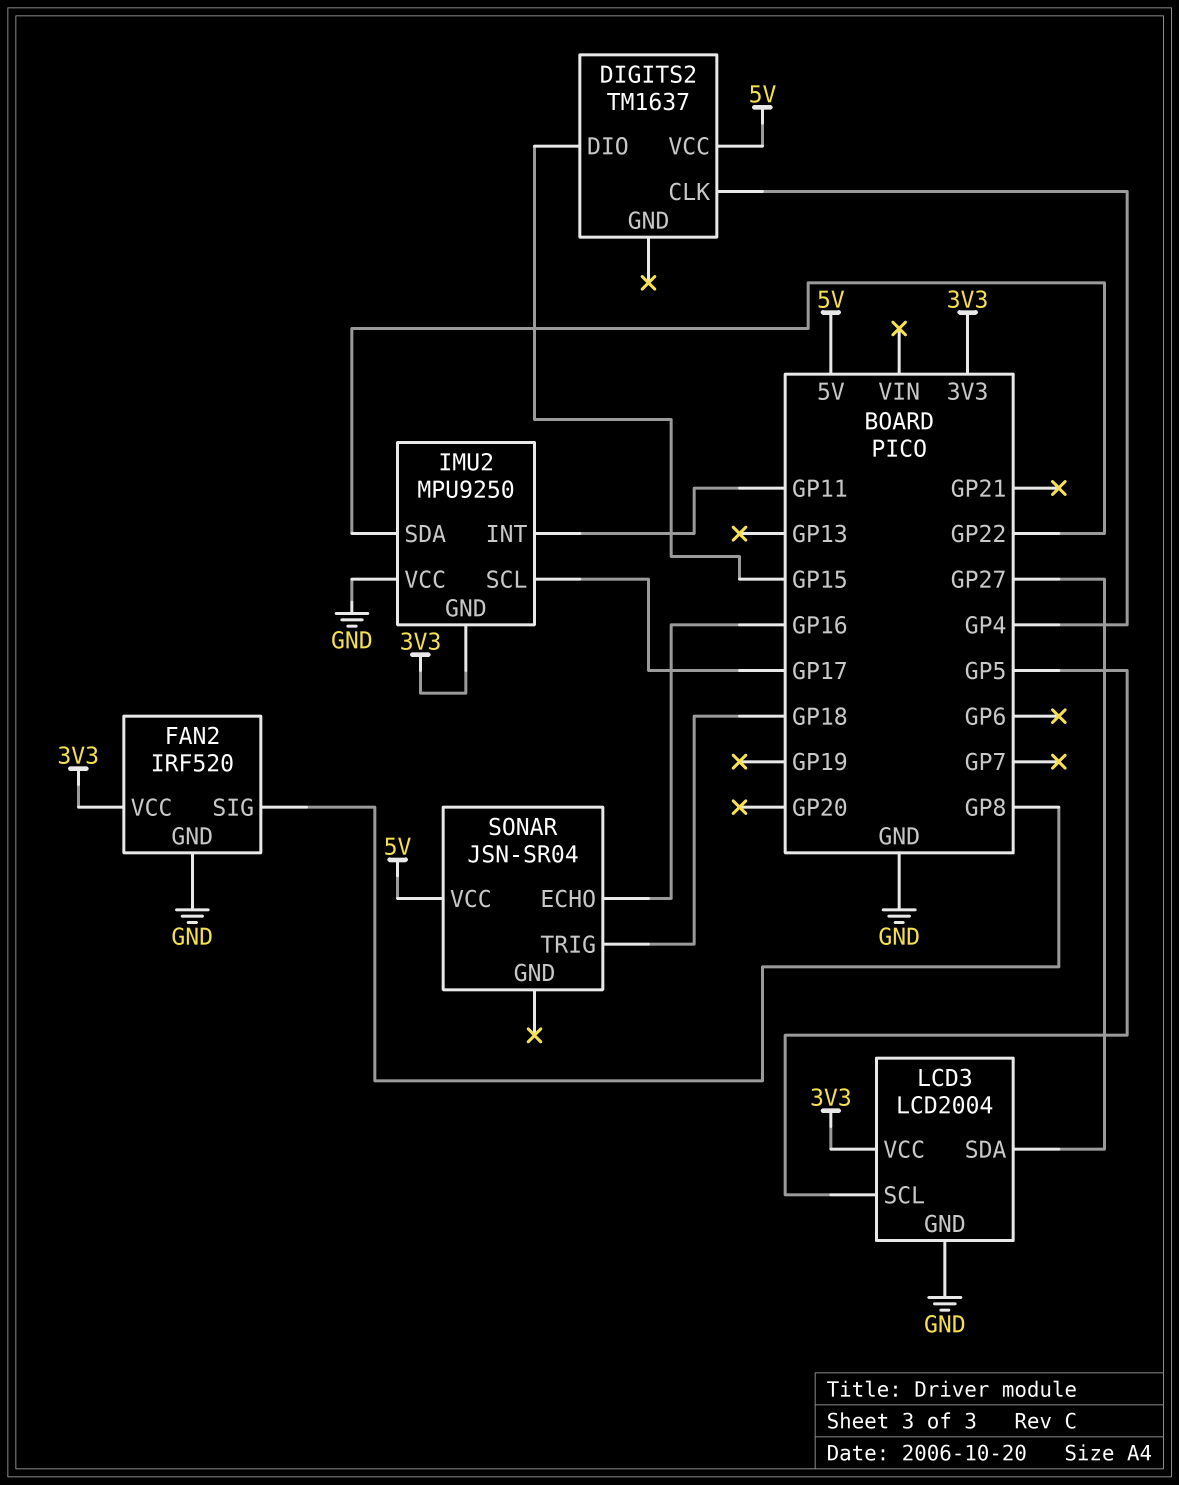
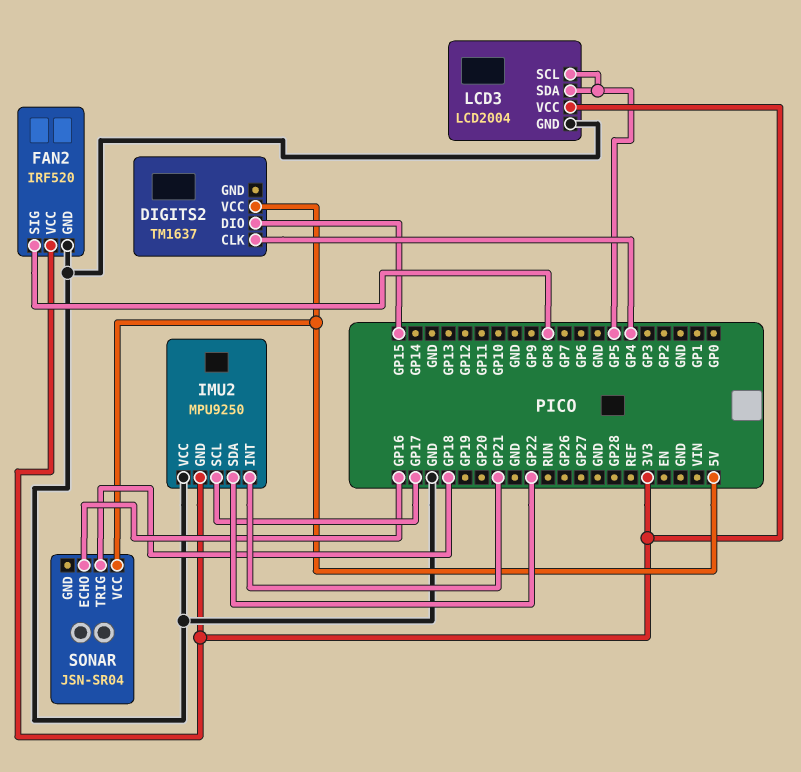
IMU2 pin INT: GP11 -> GP21
LCD3 pin SDA: GP27 -> GP5

